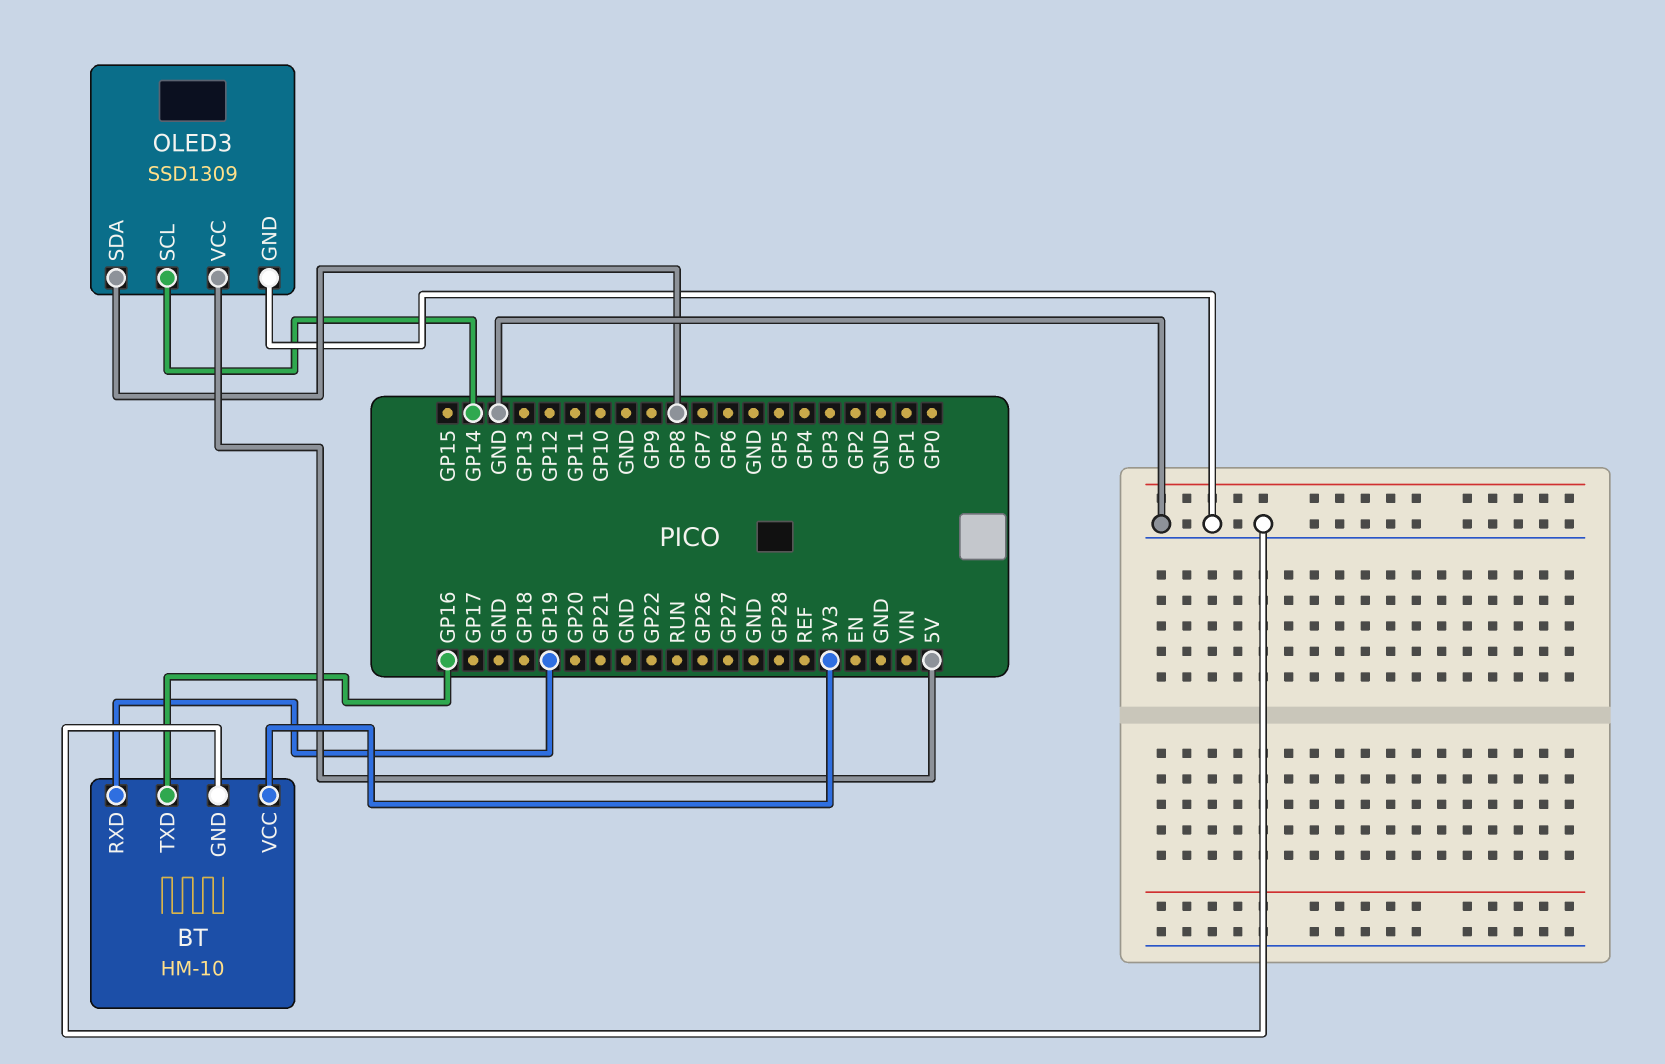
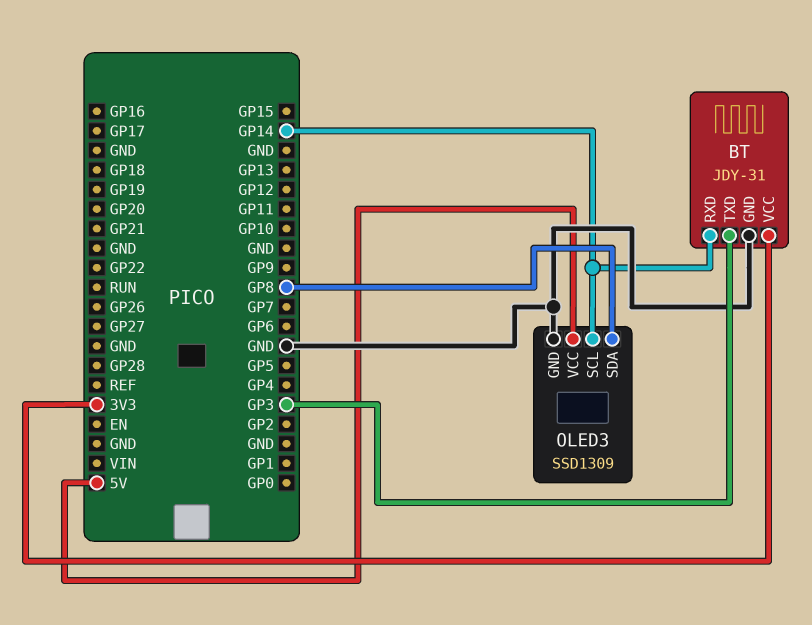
BT: HM-10 -> JDY-31
BT pin RXD: GP19 -> GP14
BT pin TXD: GP16 -> GP3

